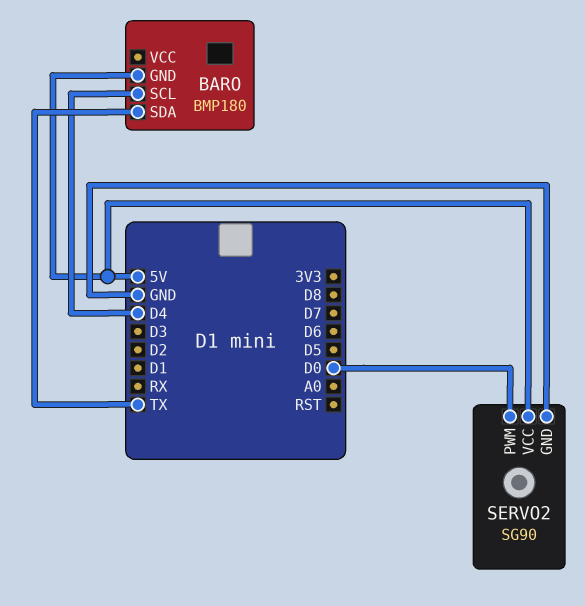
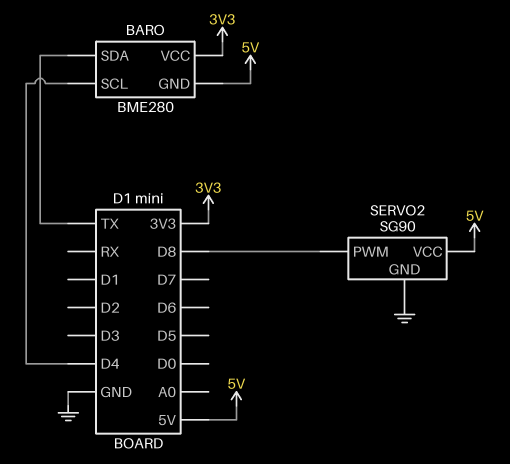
BARO: BMP180 -> BME280
BARO pin VCC: none -> 3V3
SERVO2 pin PWM: D0 -> D8

